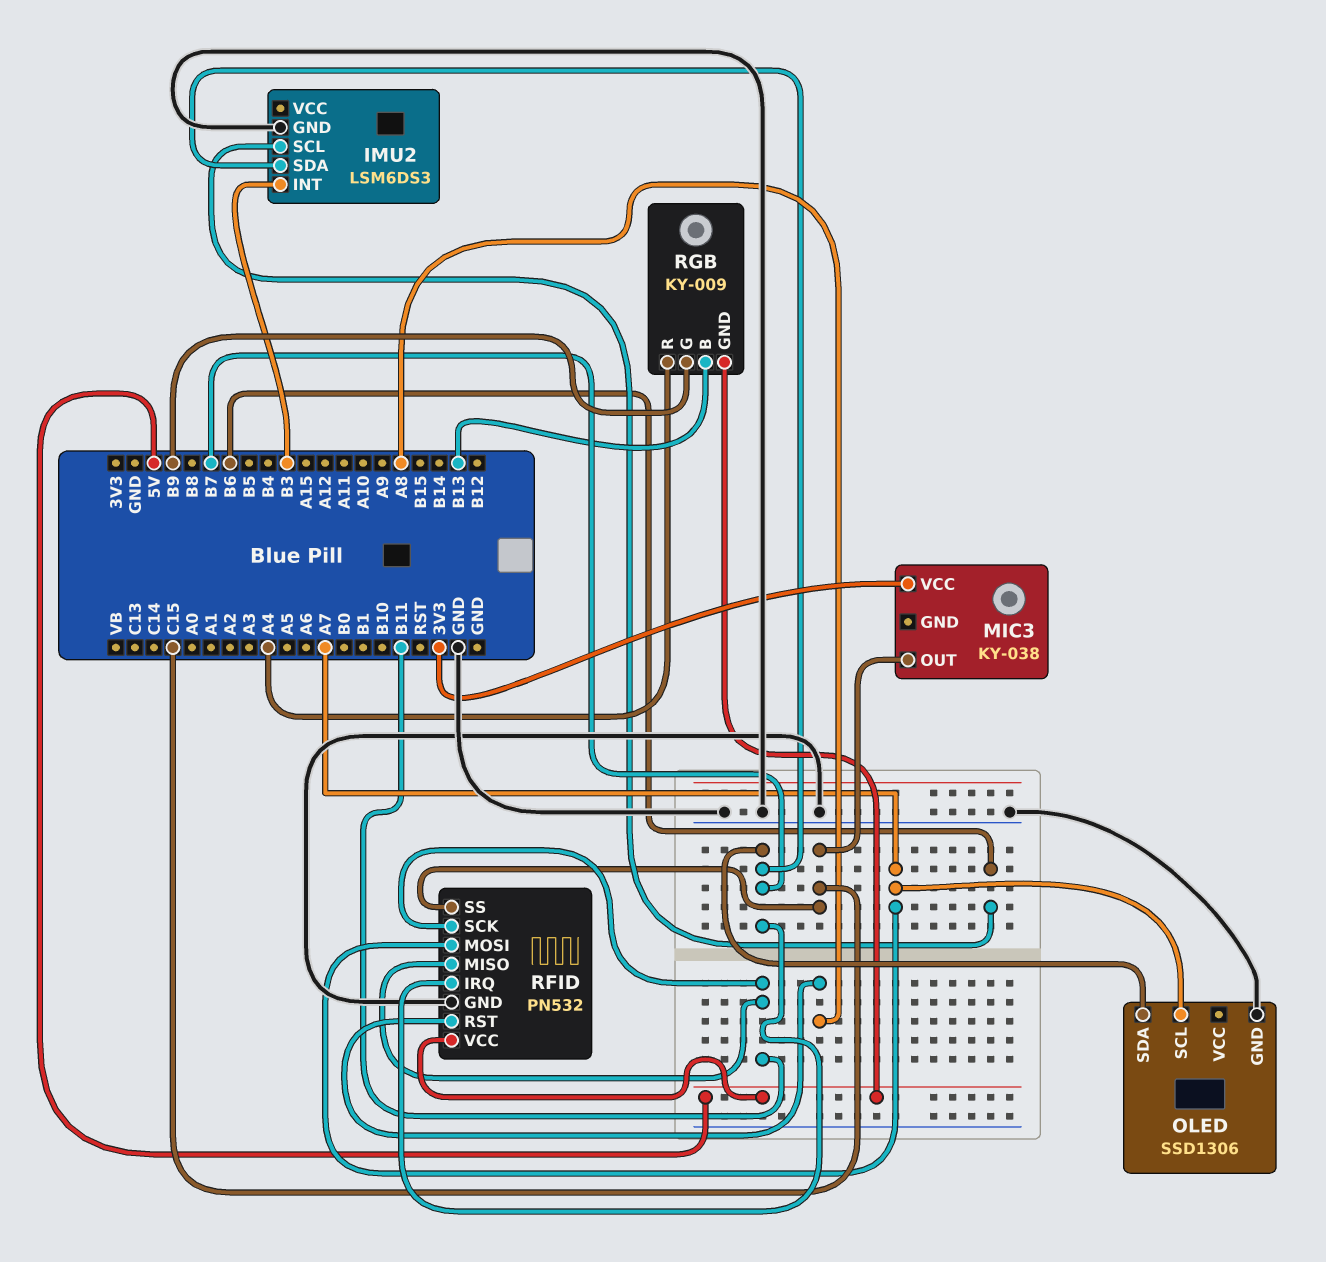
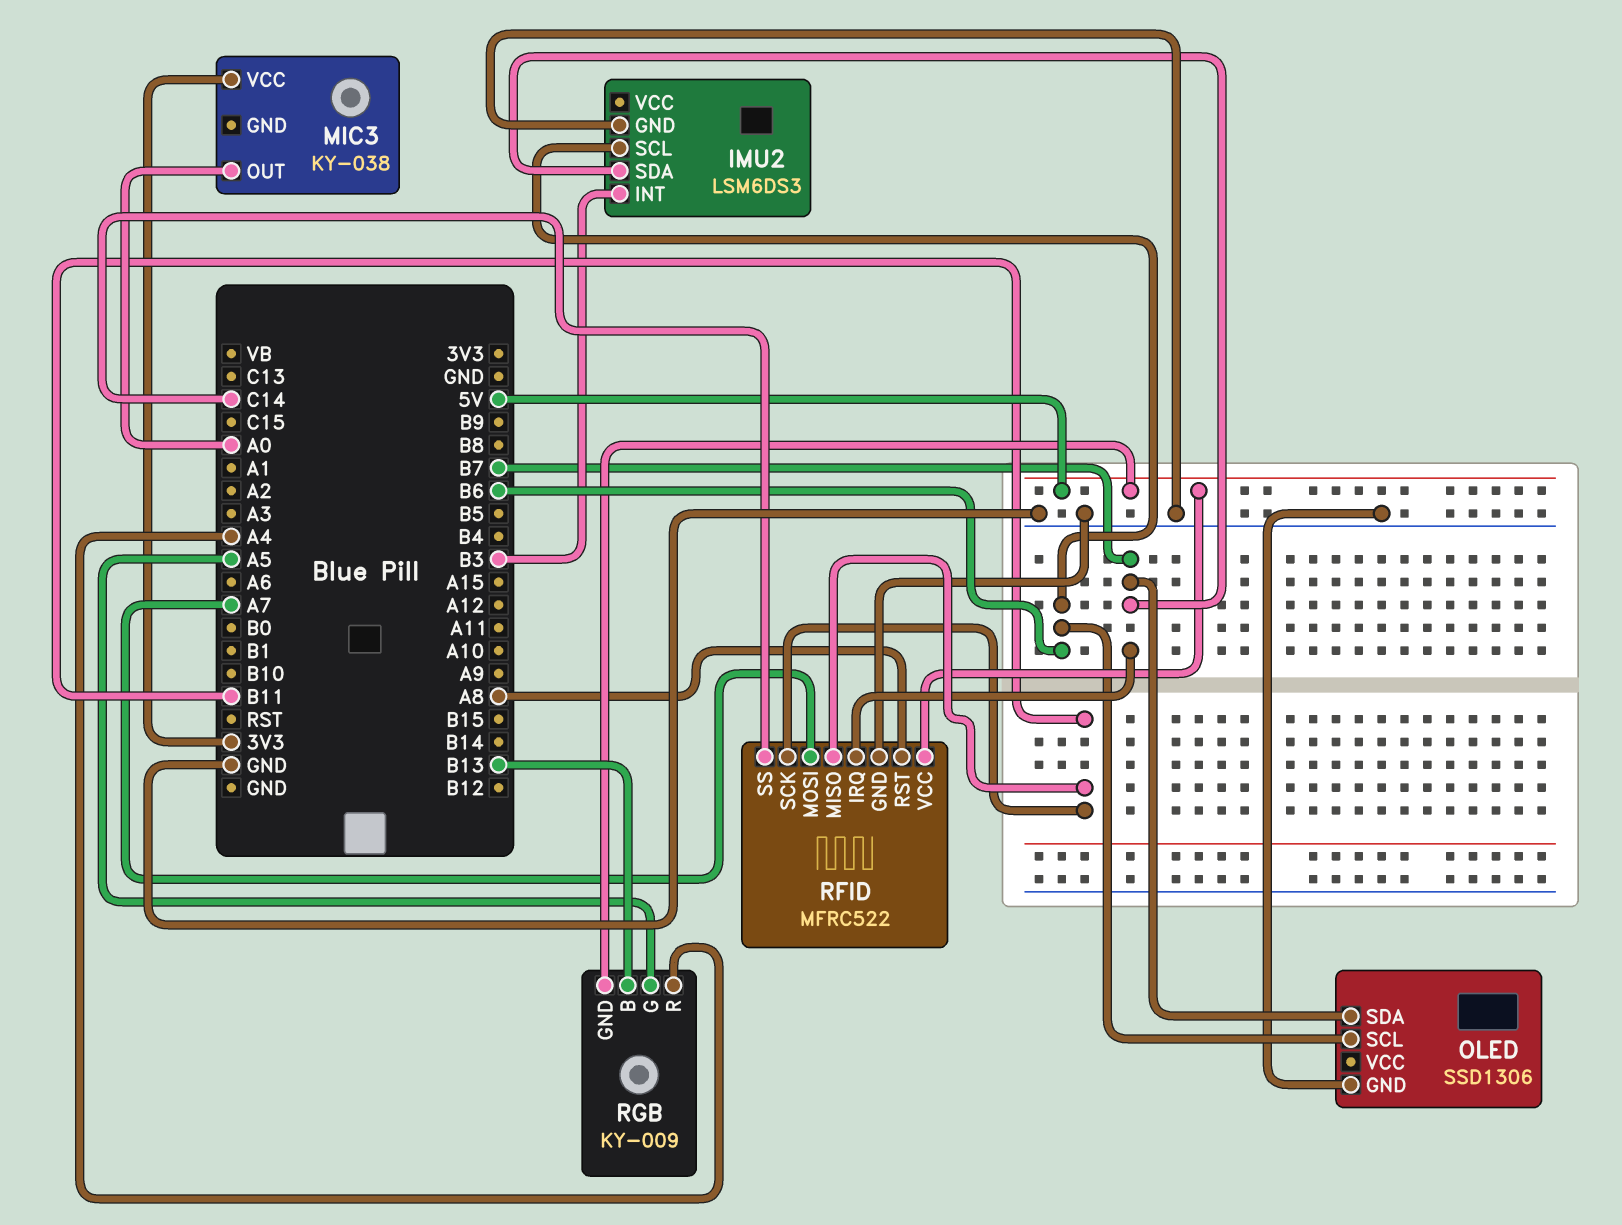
MIC3 pin OUT: C15 -> A0
OLED pin SCL: A7 -> B6
RFID: PN532 -> MFRC522
RFID pin SS: C15 -> C14
RGB pin G: B9 -> A5

